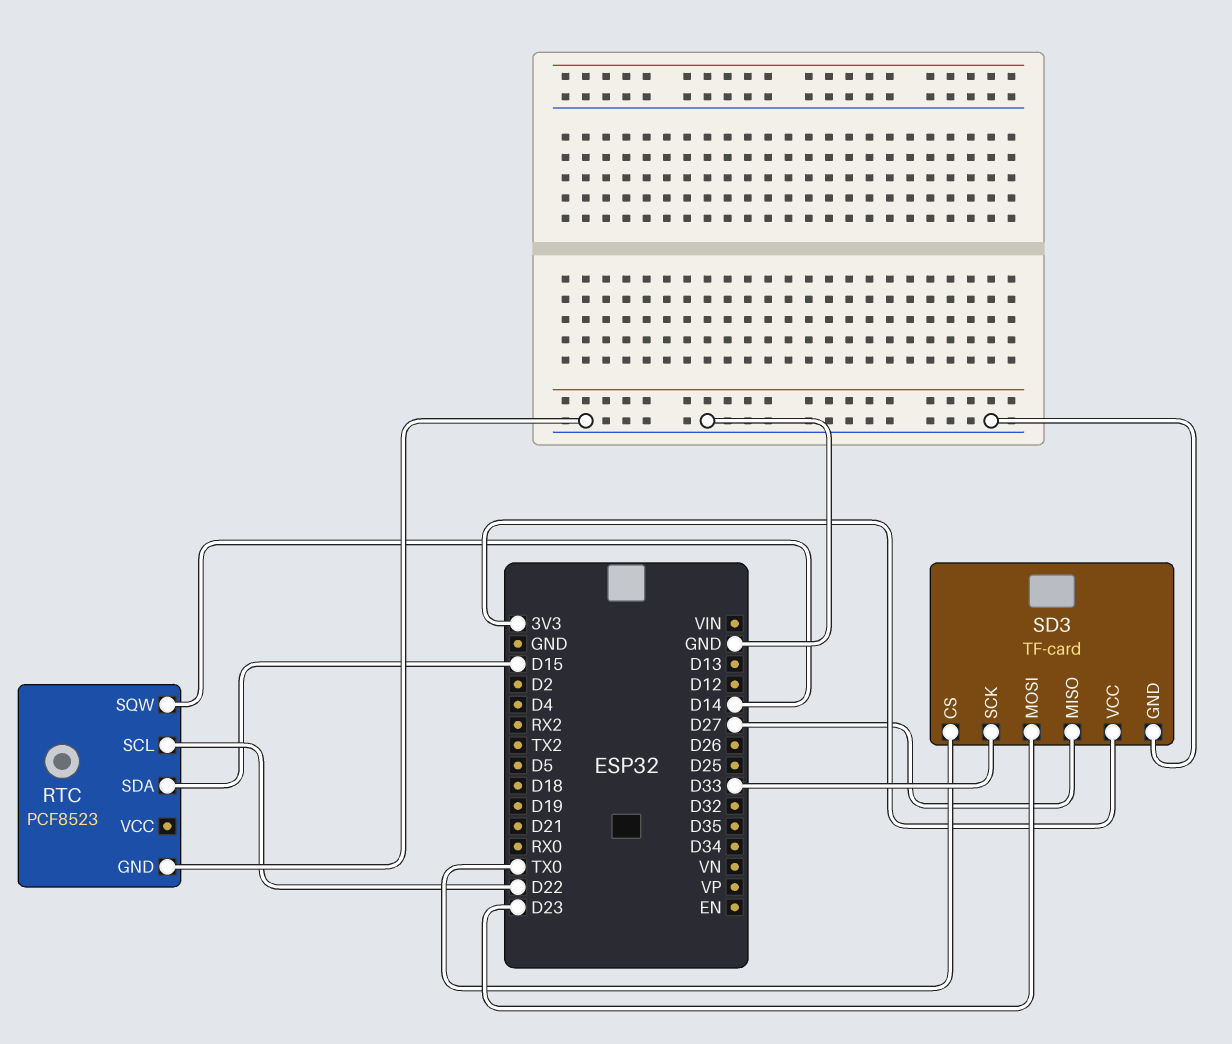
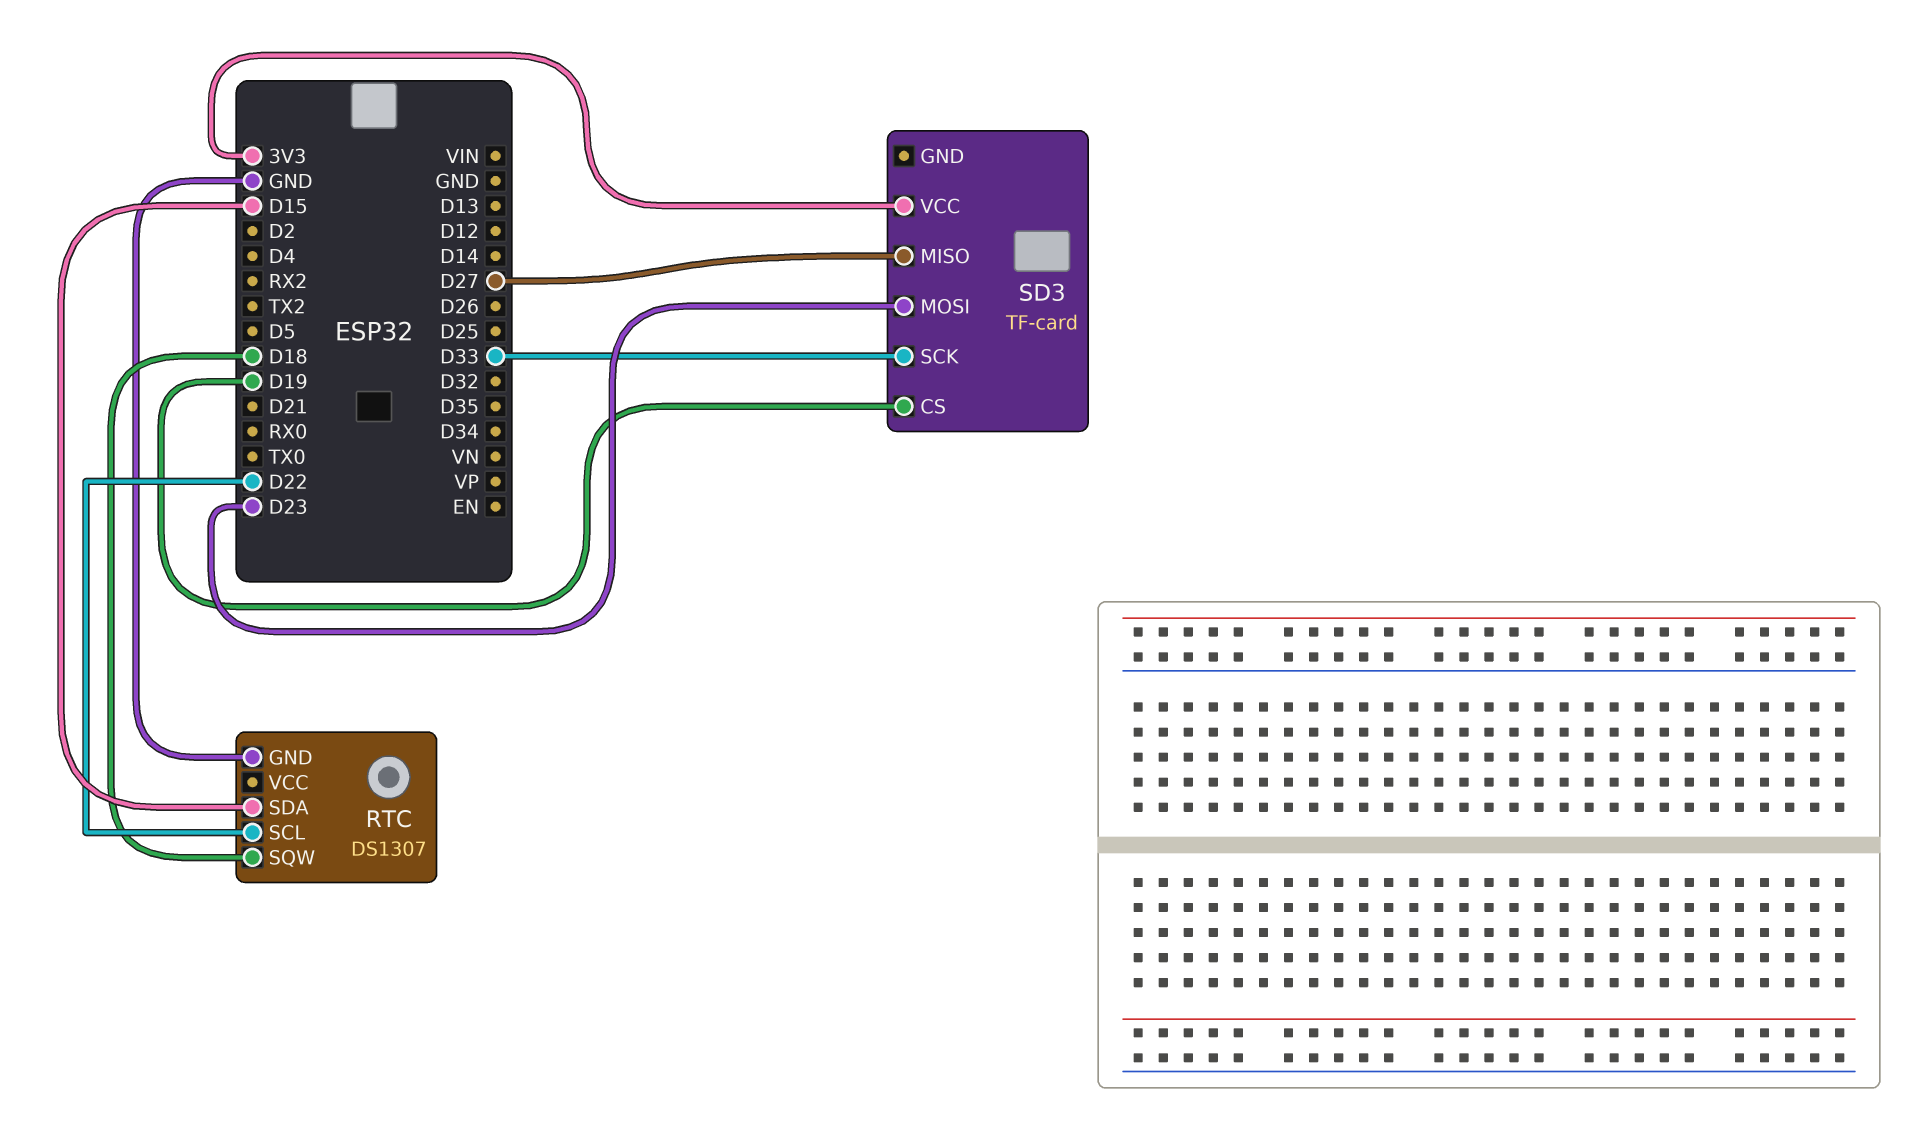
RTC: PCF8523 -> DS1307
RTC pin SQW: D14 -> D18
SD3 pin CS: TX0 -> D19
SD3 pin GND: GND -> none

